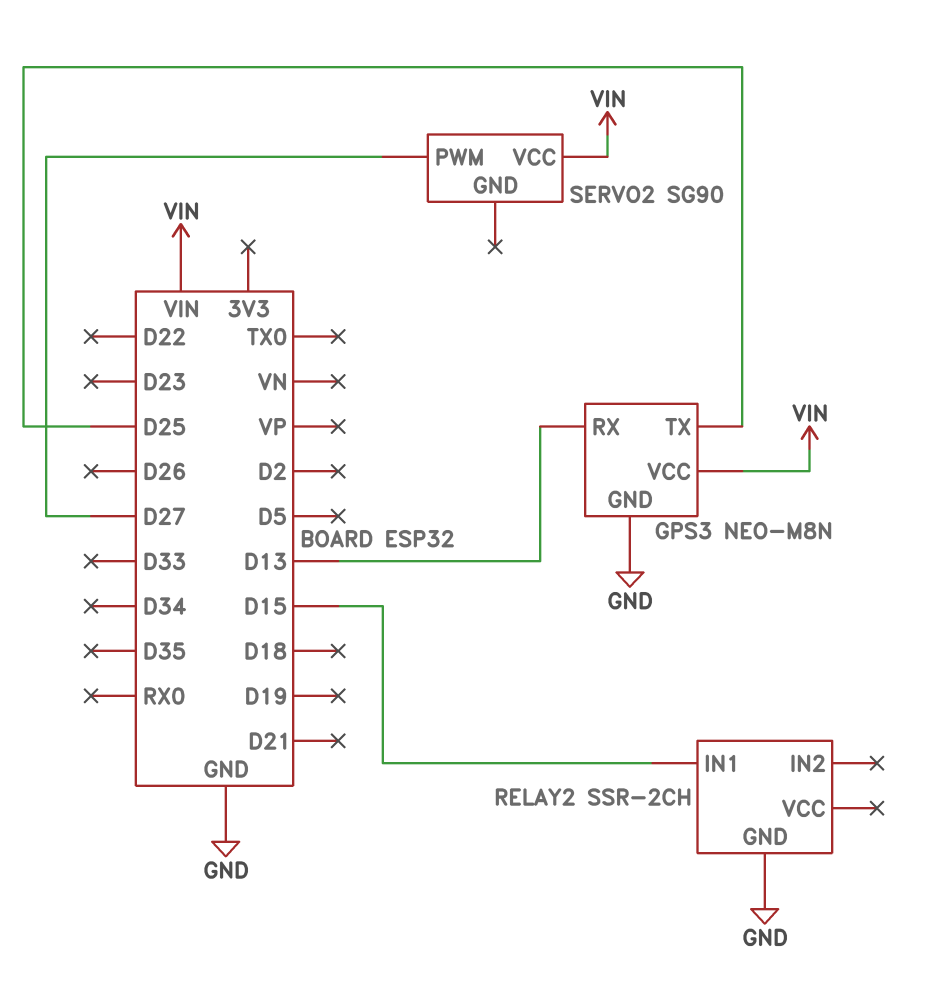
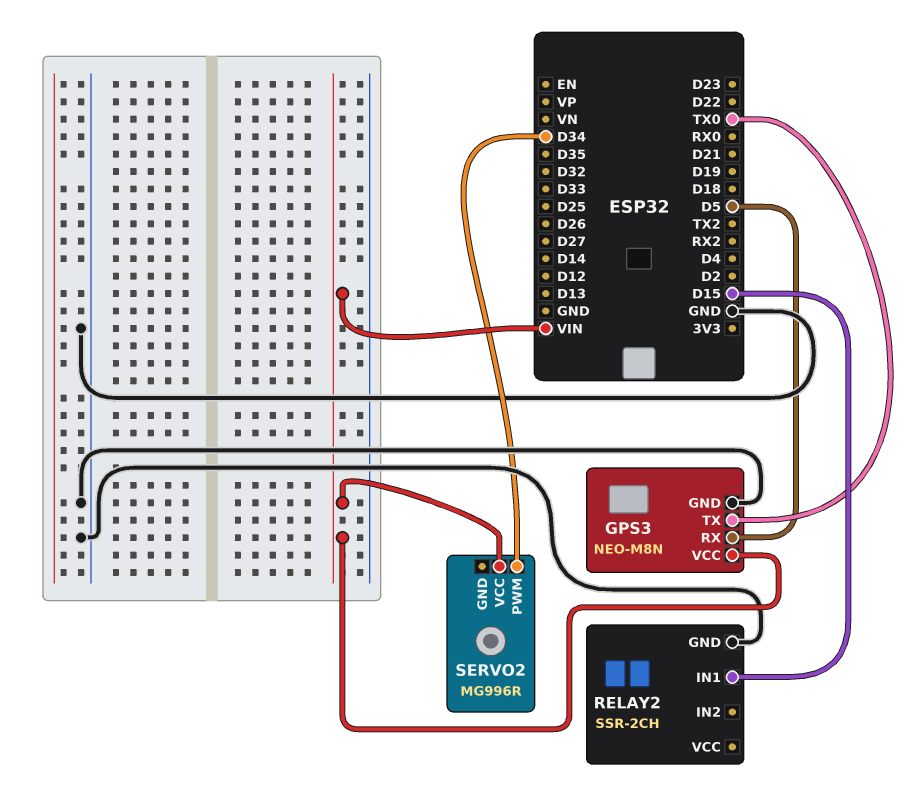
GPS3 pin RX: D13 -> D5
GPS3 pin TX: D25 -> TX0
SERVO2: SG90 -> MG996R
SERVO2 pin PWM: D27 -> D34

